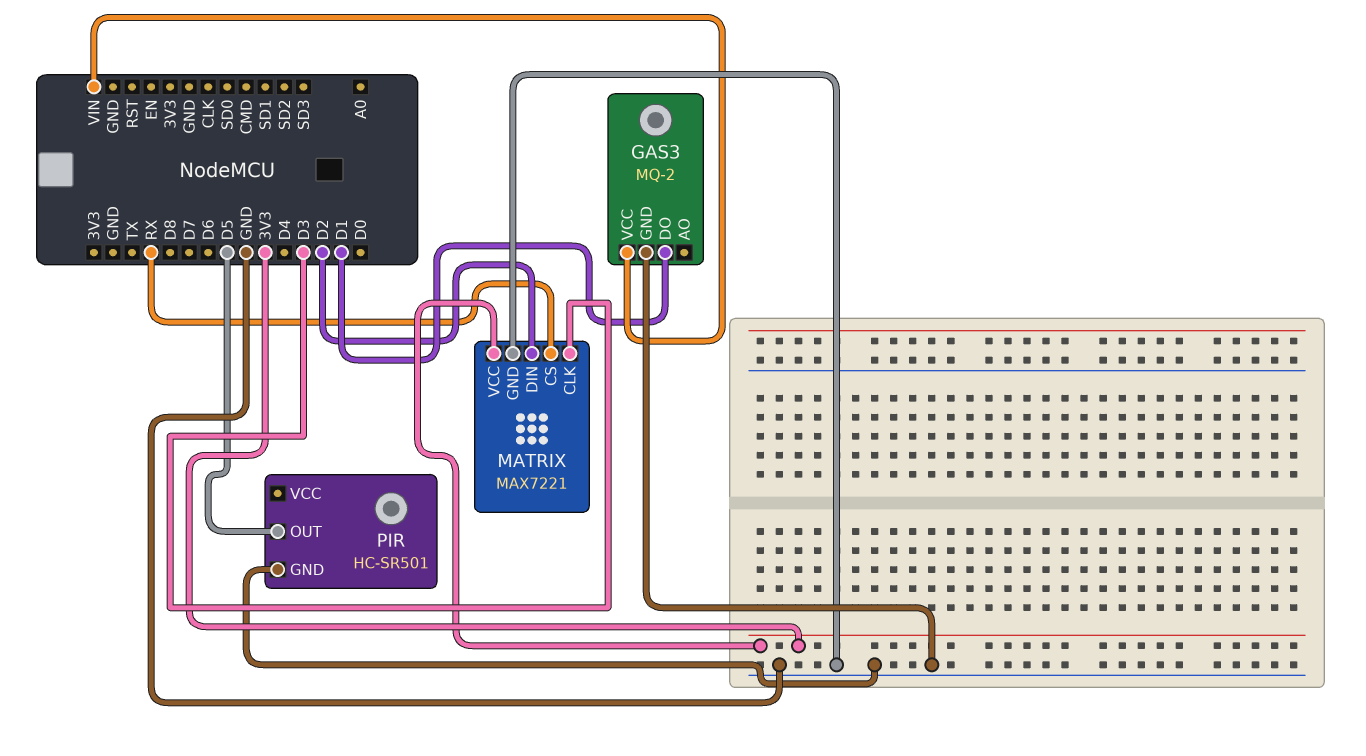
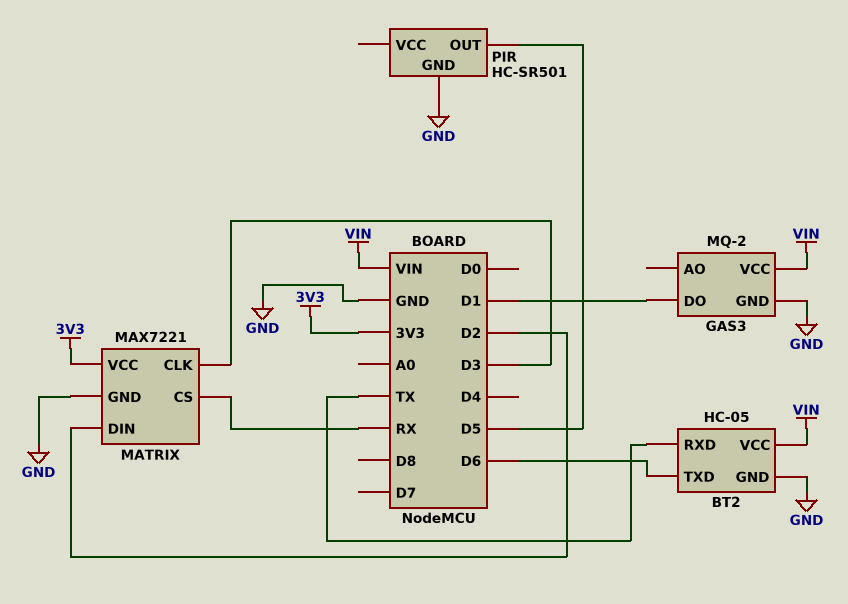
BT2: none -> HC-05
BT2 pin GND: none -> GND
BT2 pin RXD: none -> TX
BT2 pin TXD: none -> D6
BT2 pin VCC: none -> VIN

